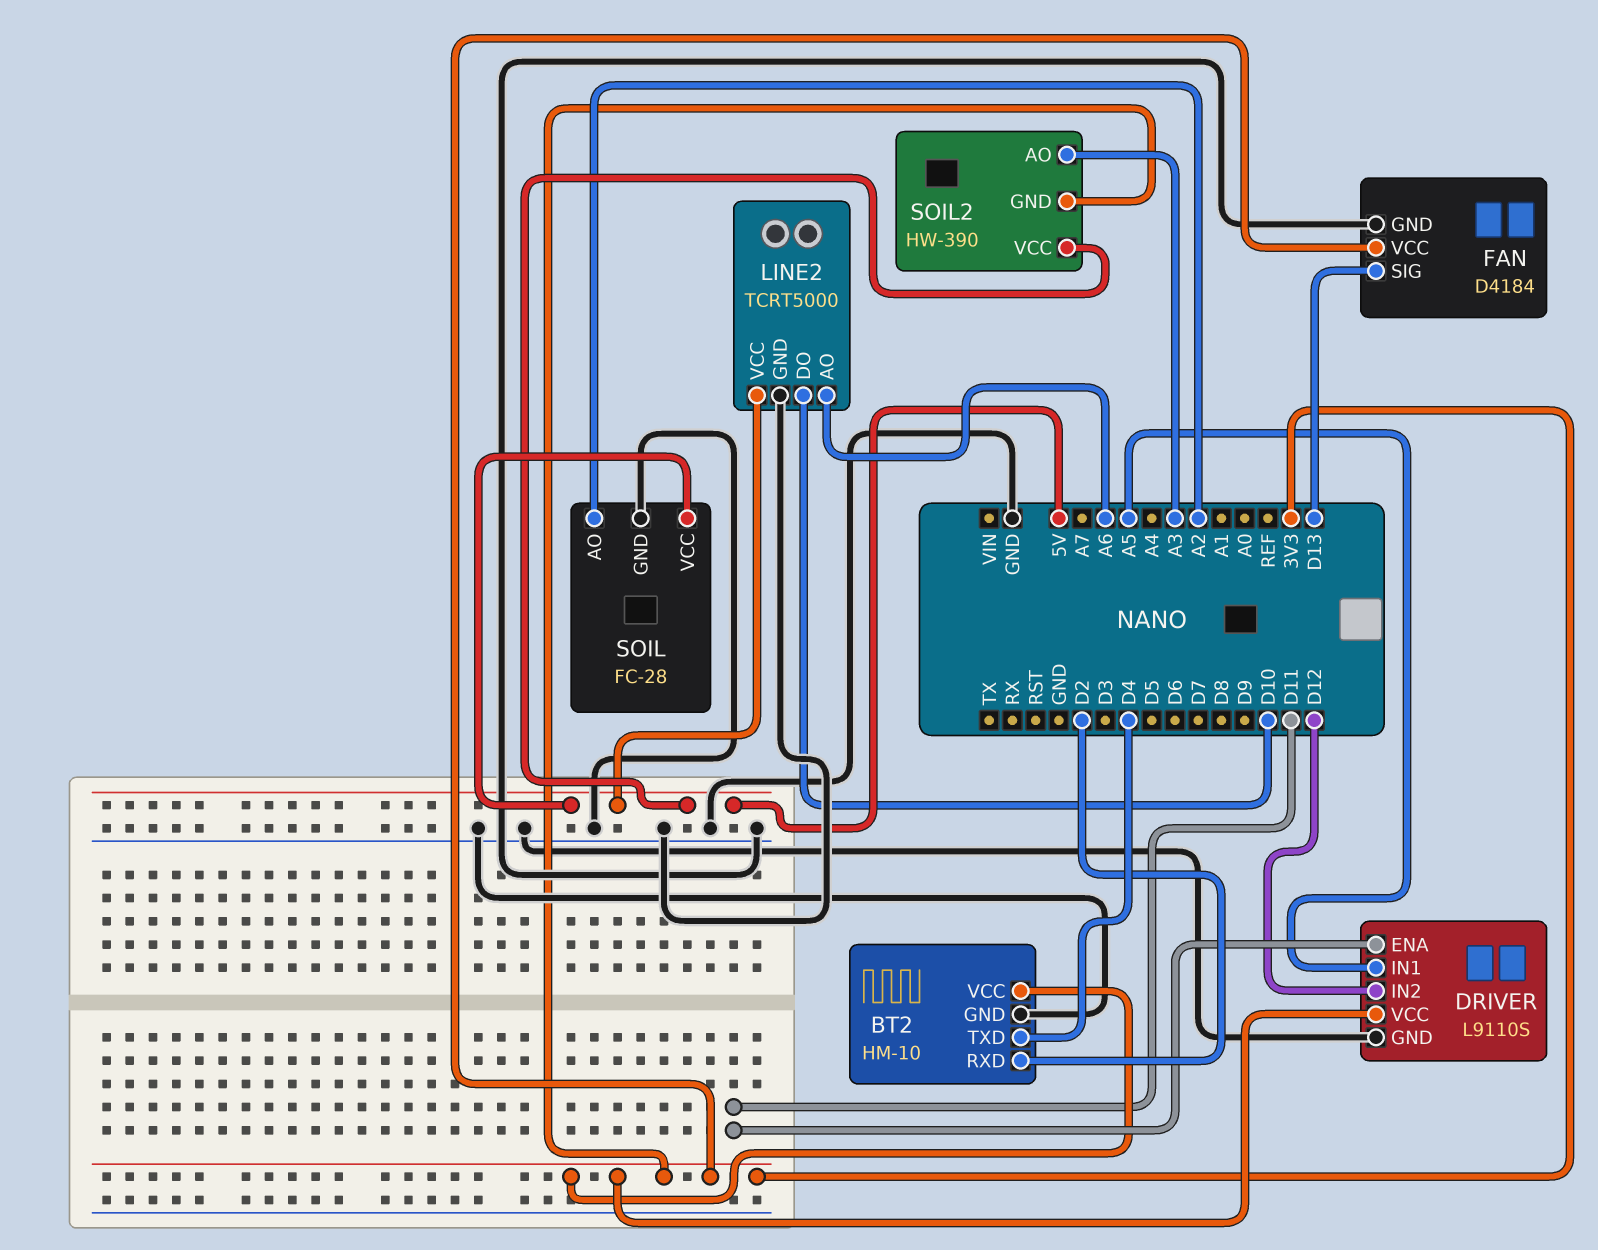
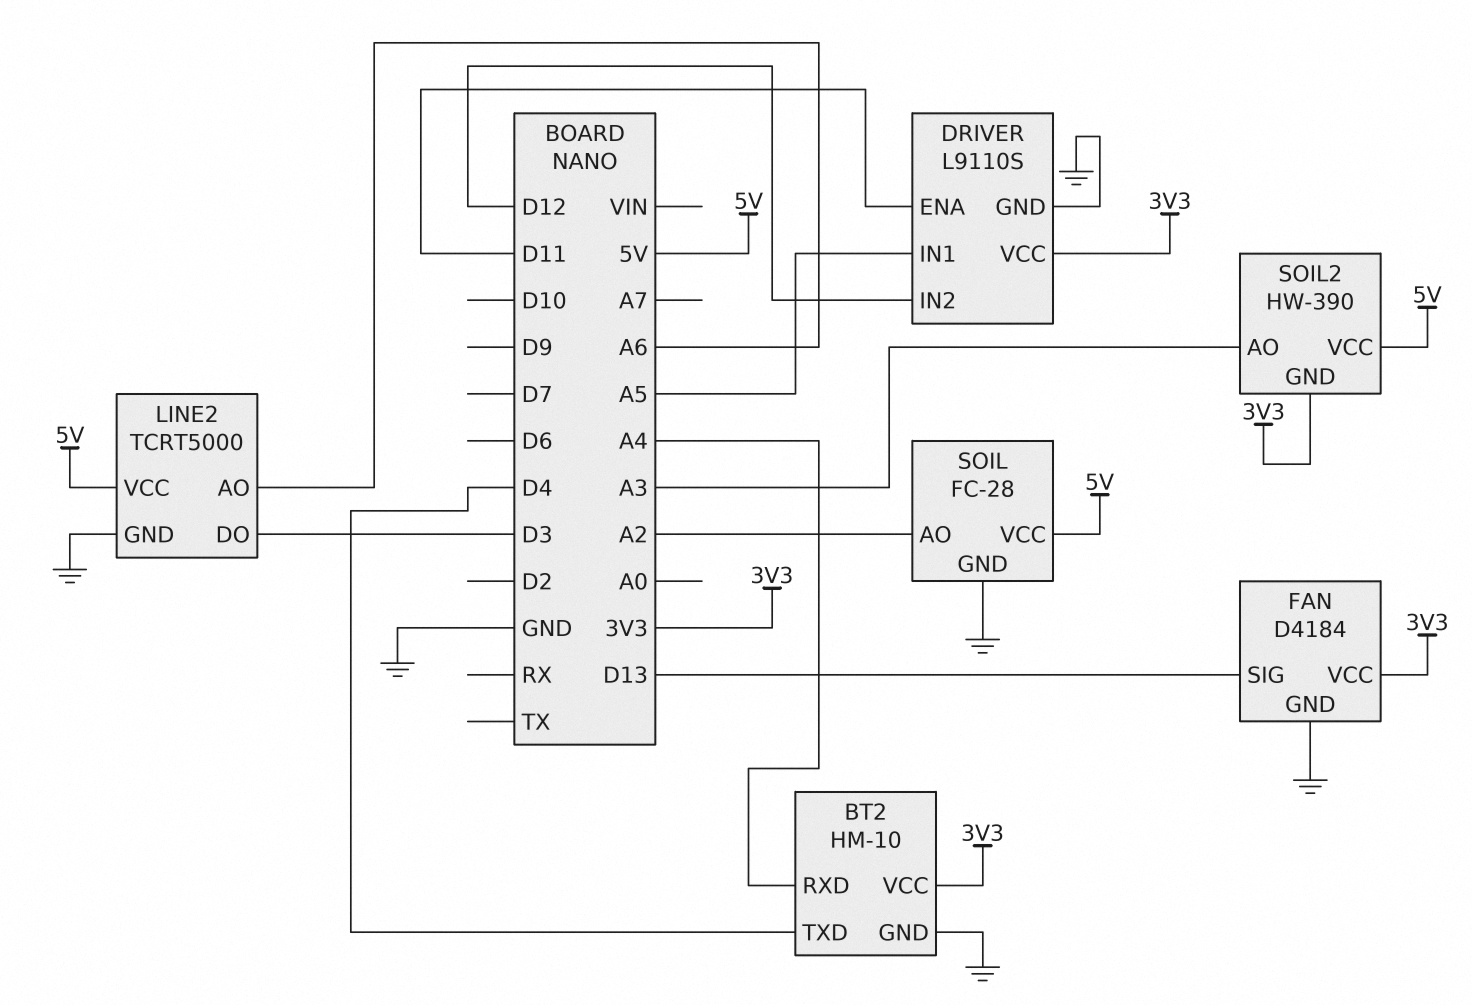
BT2 pin RXD: D2 -> A4
LINE2 pin DO: D10 -> D3

